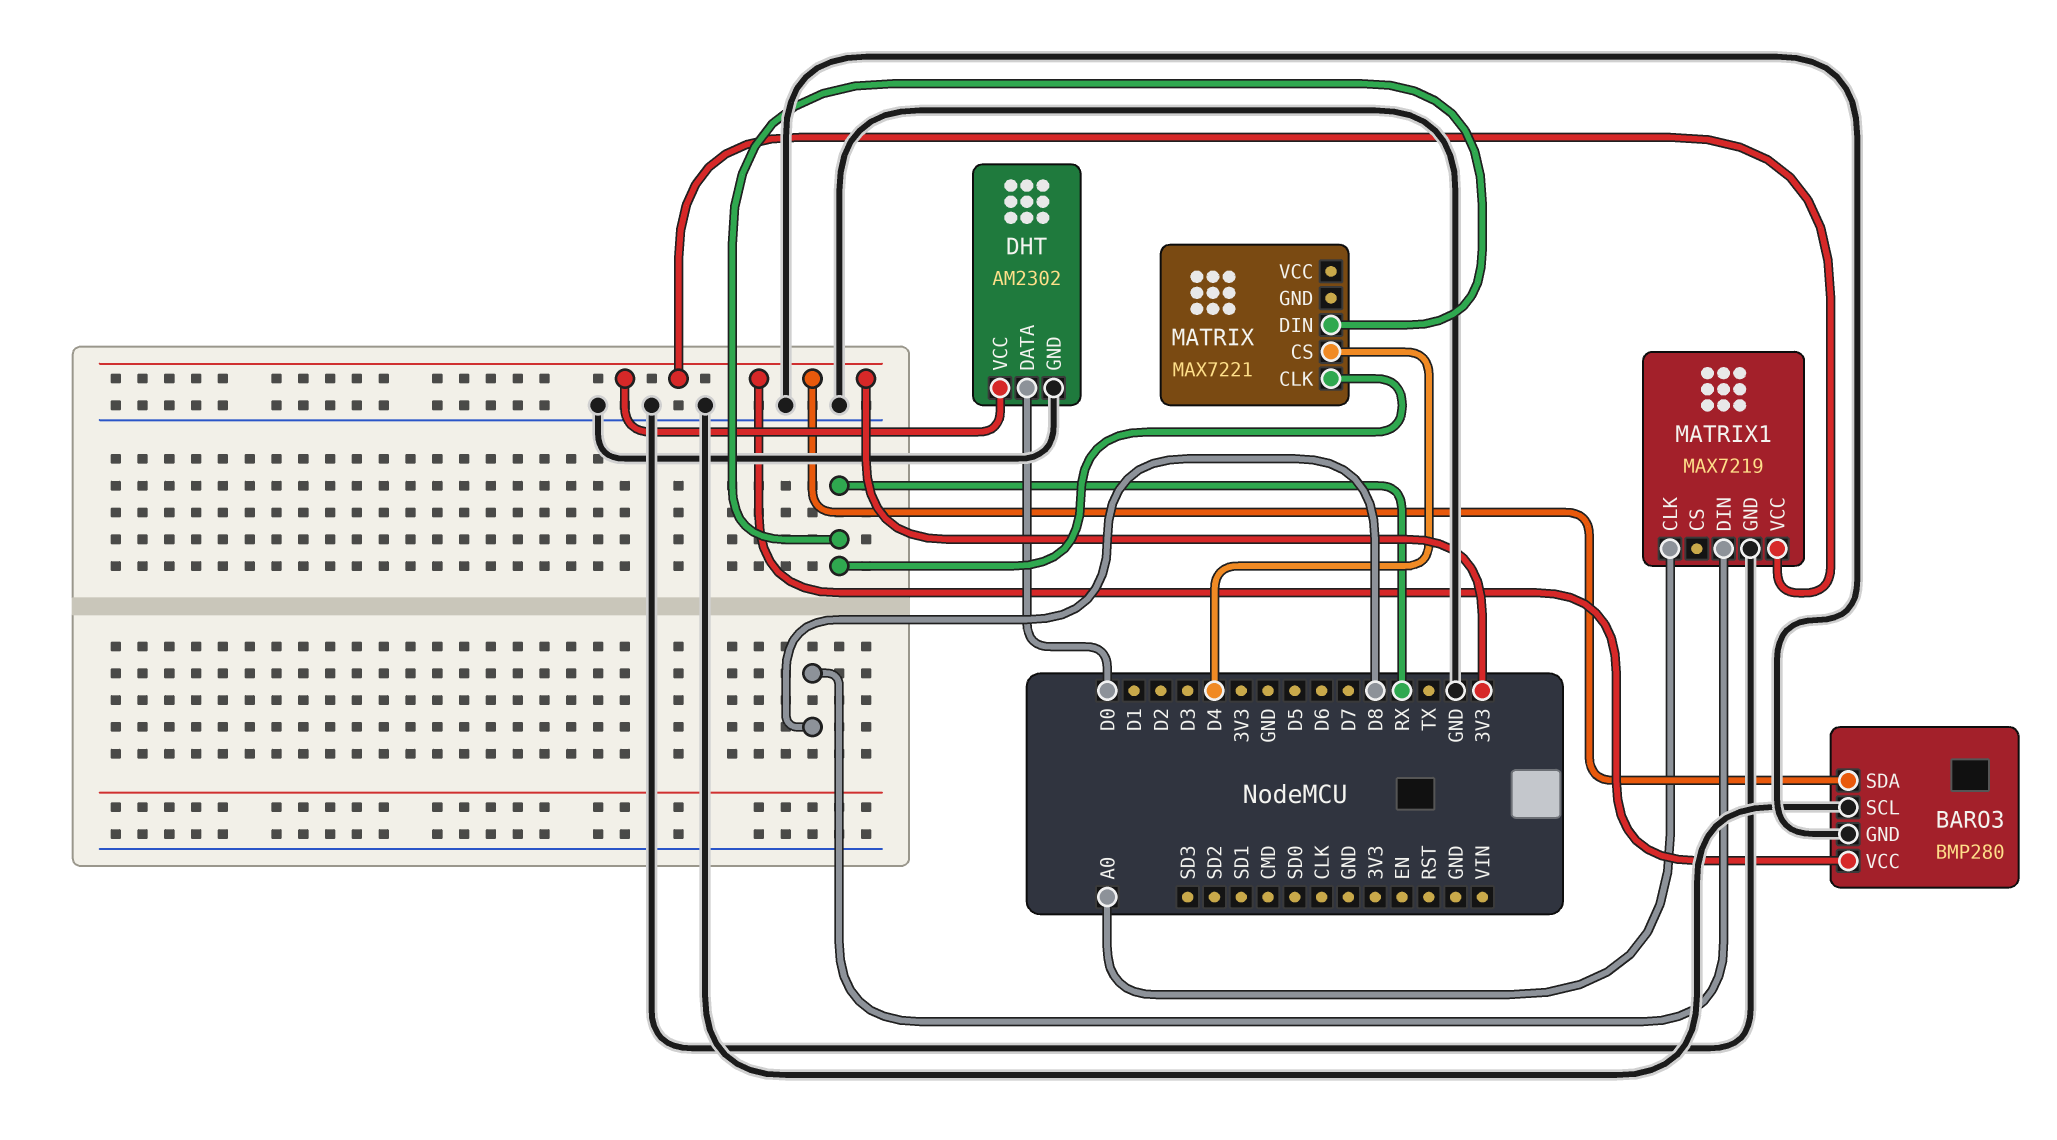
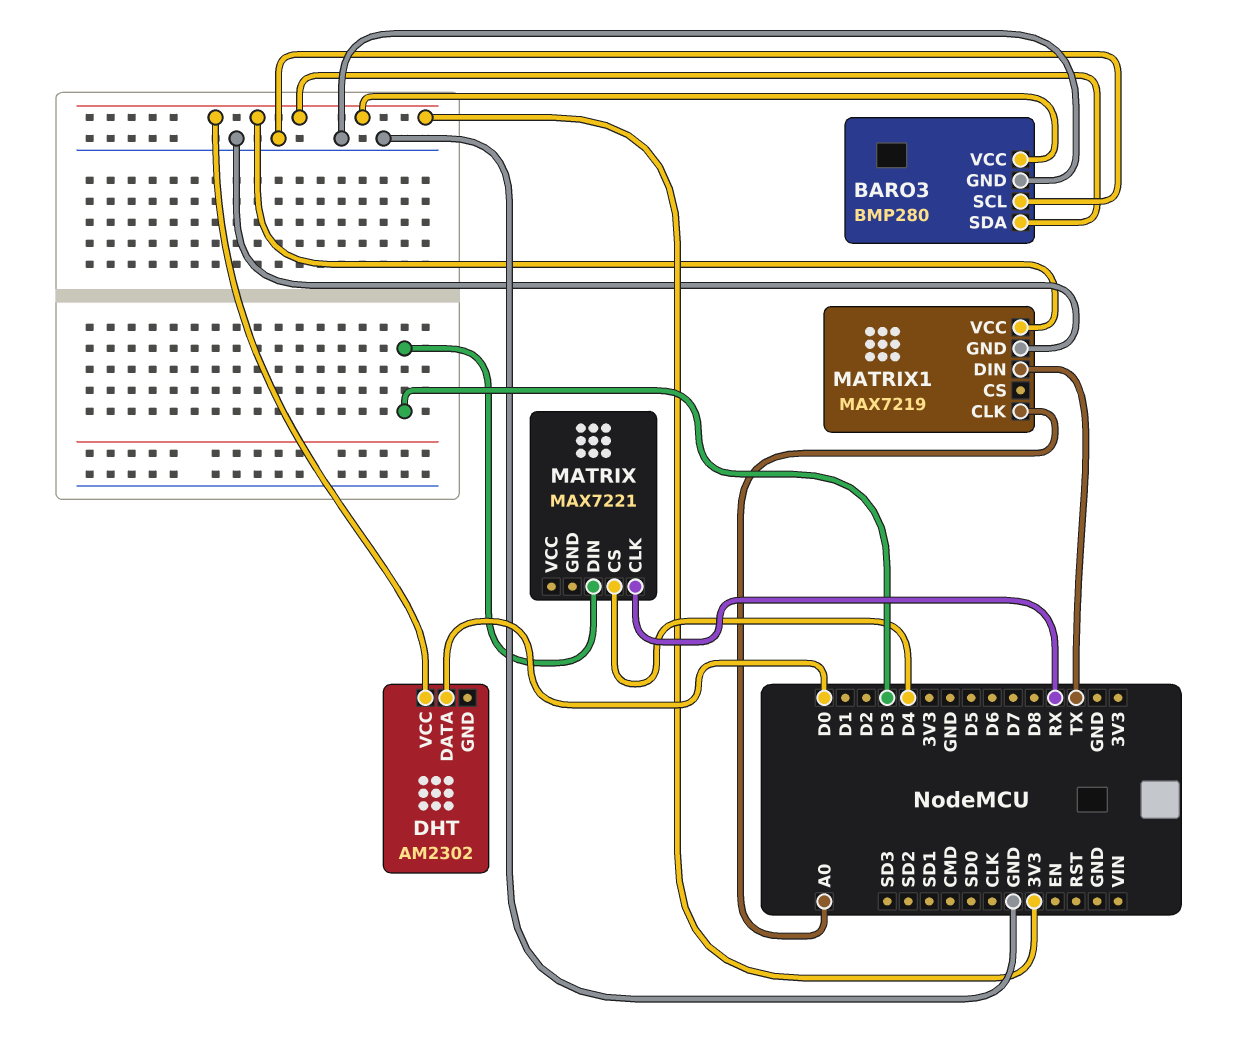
DHT pin GND: GND -> none
MATRIX pin DIN: RX -> D3
MATRIX1 pin DIN: D8 -> TX

